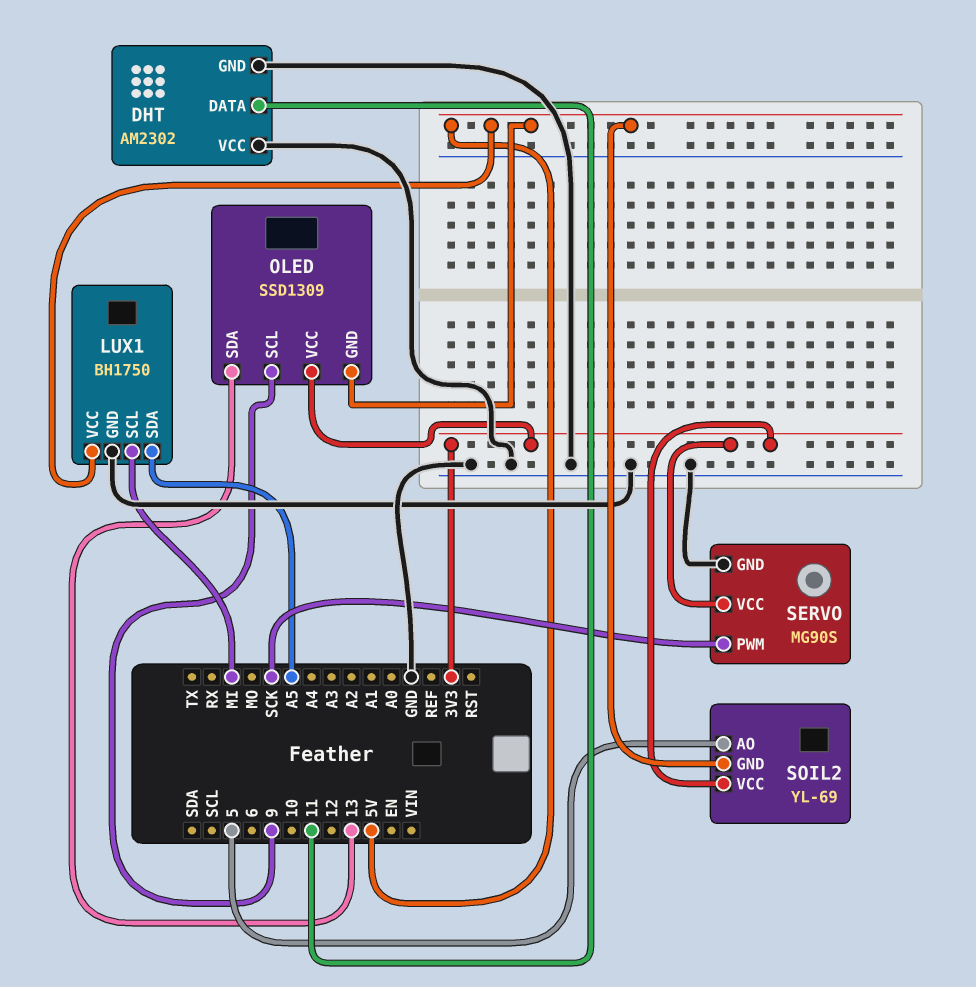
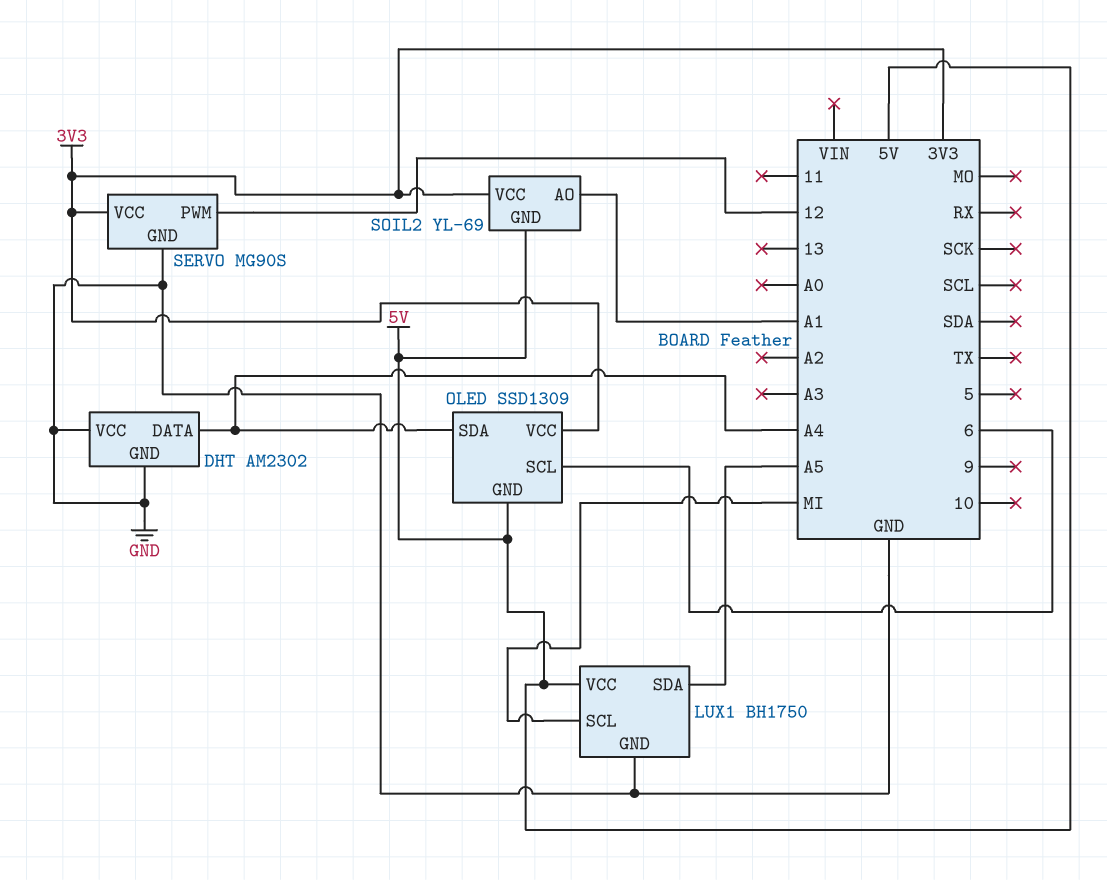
DHT pin DATA: 11 -> A4
OLED pin SCL: 9 -> 6
OLED pin SDA: 13 -> A4
SERVO pin PWM: SCK -> 12
SOIL2 pin AO: 5 -> A1

